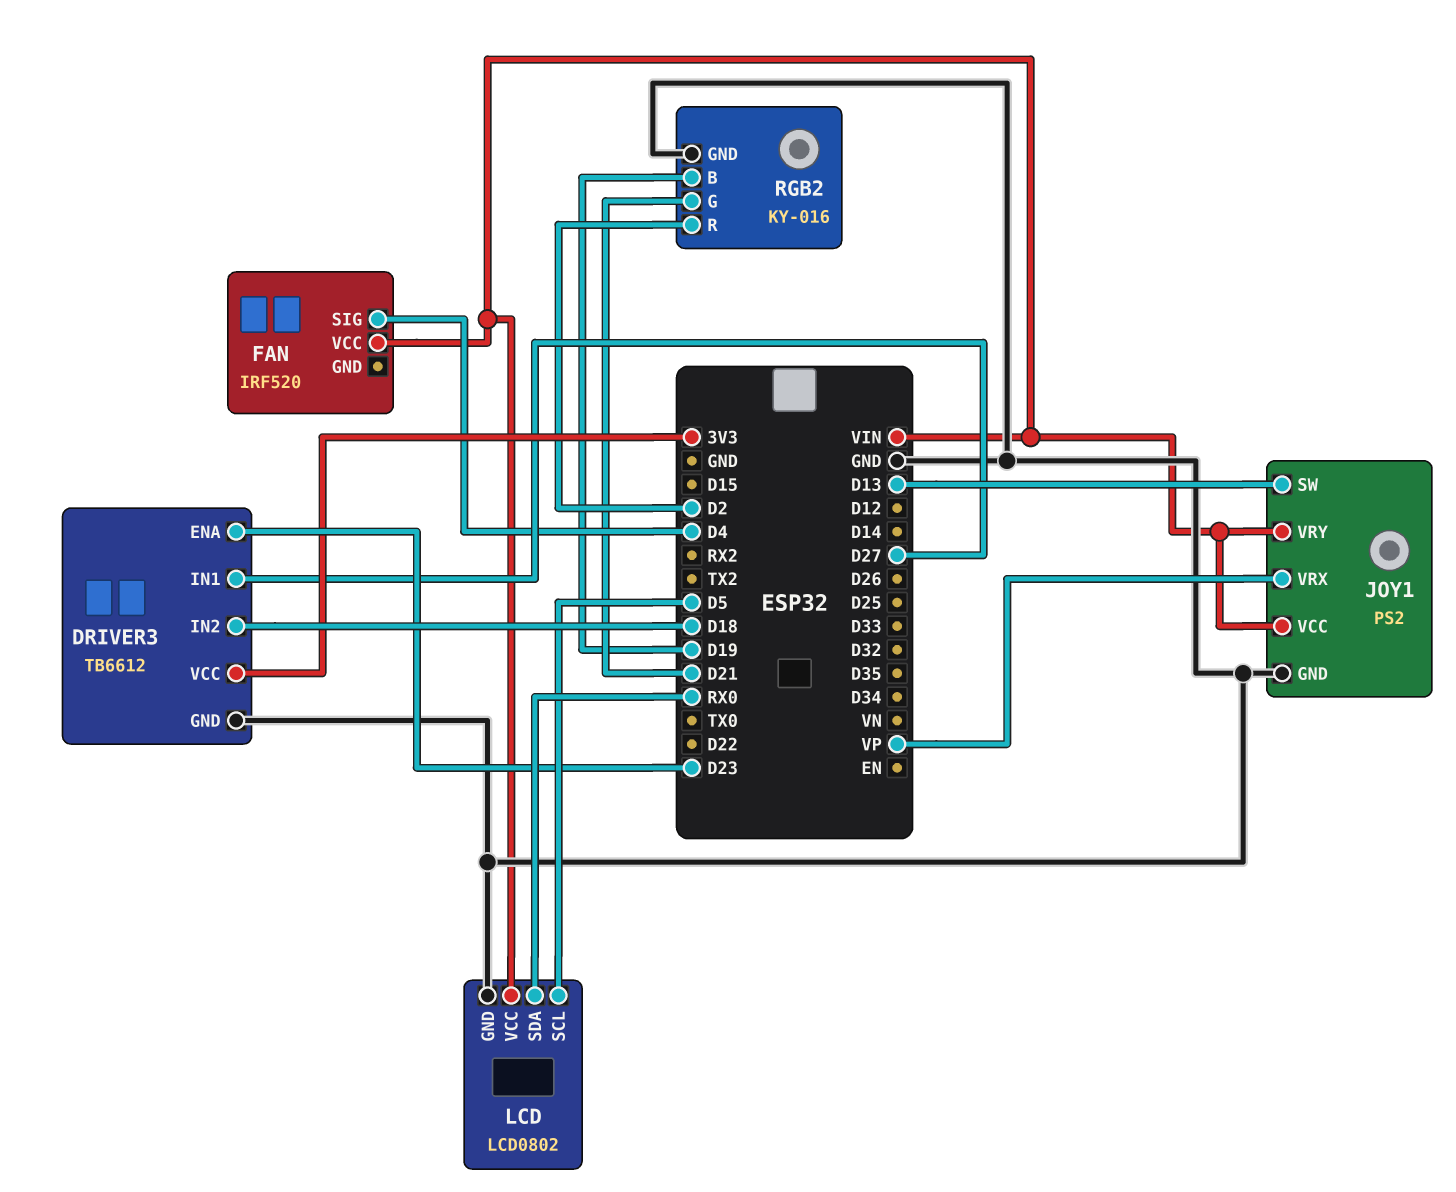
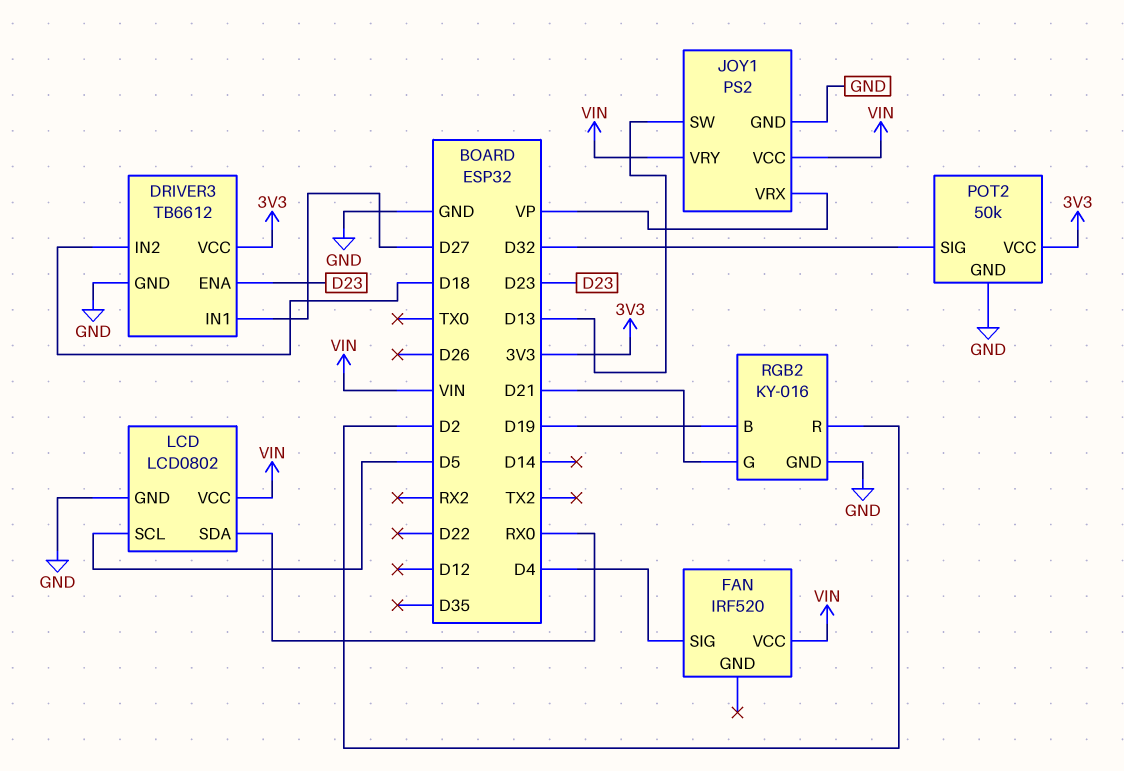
POT2: none -> 50k
POT2 pin GND: none -> GND
POT2 pin SIG: none -> D32
POT2 pin VCC: none -> 3V3

